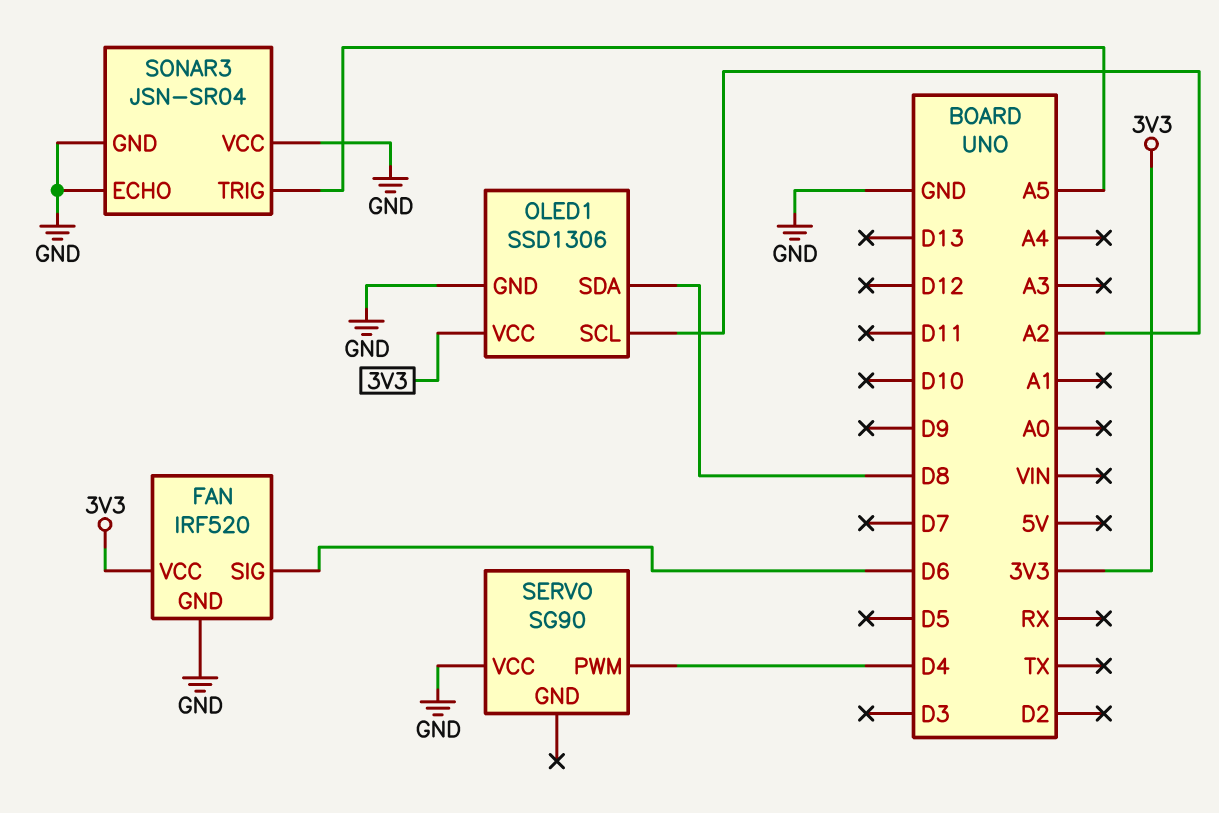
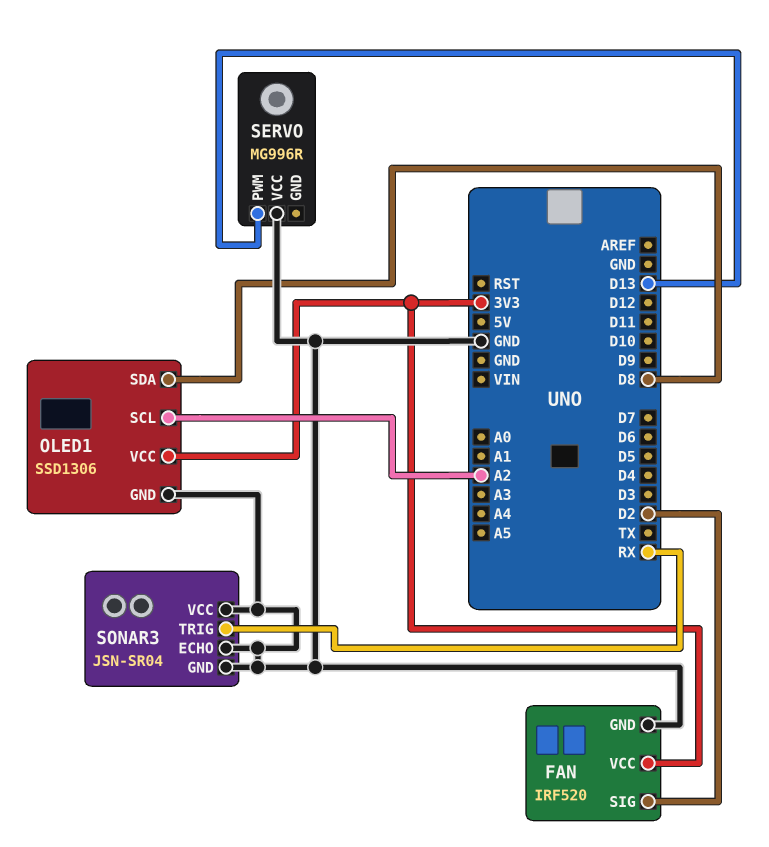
FAN pin SIG: D6 -> D2
SERVO: SG90 -> MG996R
SERVO pin PWM: D4 -> D13
SONAR3 pin TRIG: A5 -> RX

